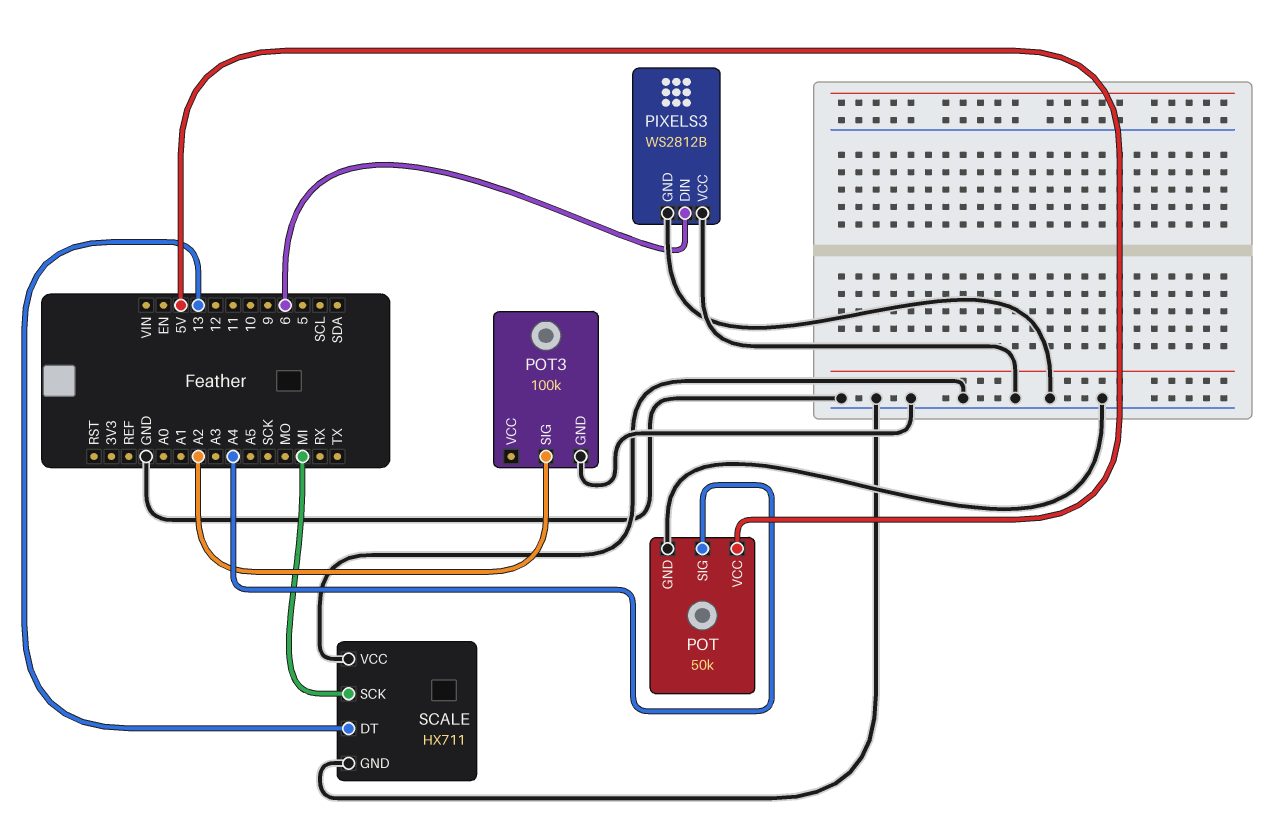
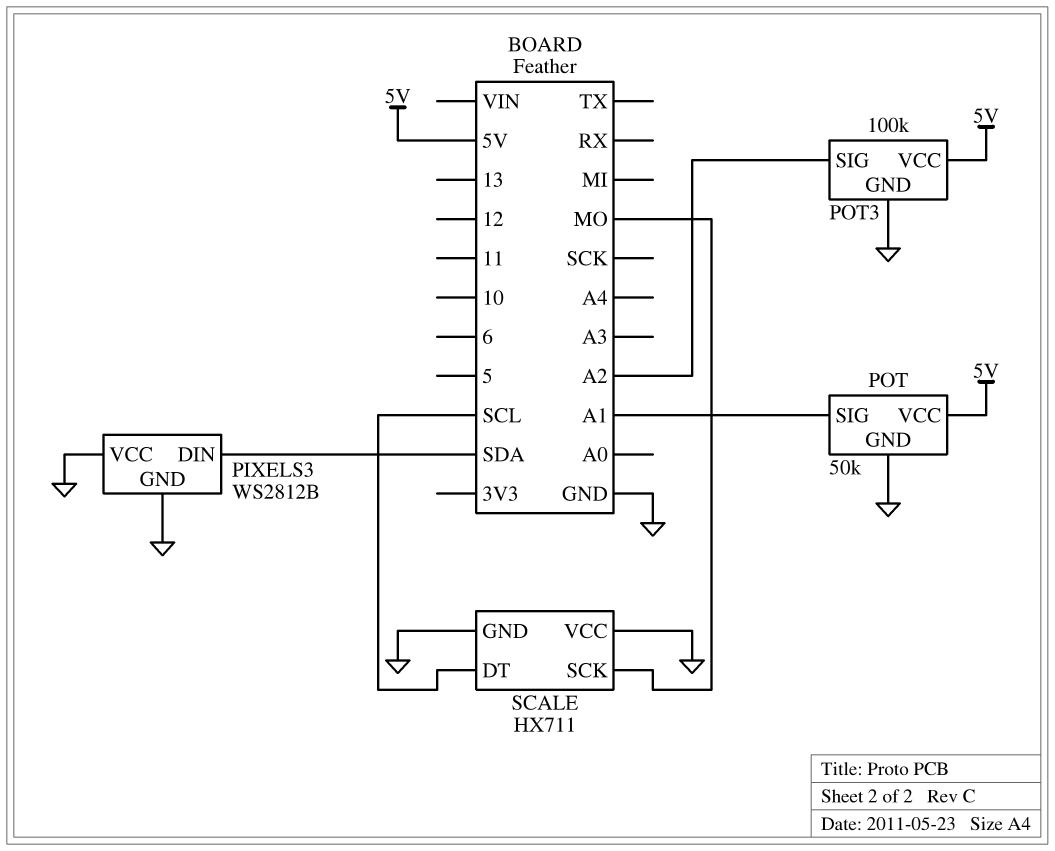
PIXELS3 pin DIN: 6 -> SDA
POT pin SIG: A4 -> A1
POT3 pin VCC: none -> 5V
SCALE pin DT: 13 -> SCL
SCALE pin SCK: MI -> MO

